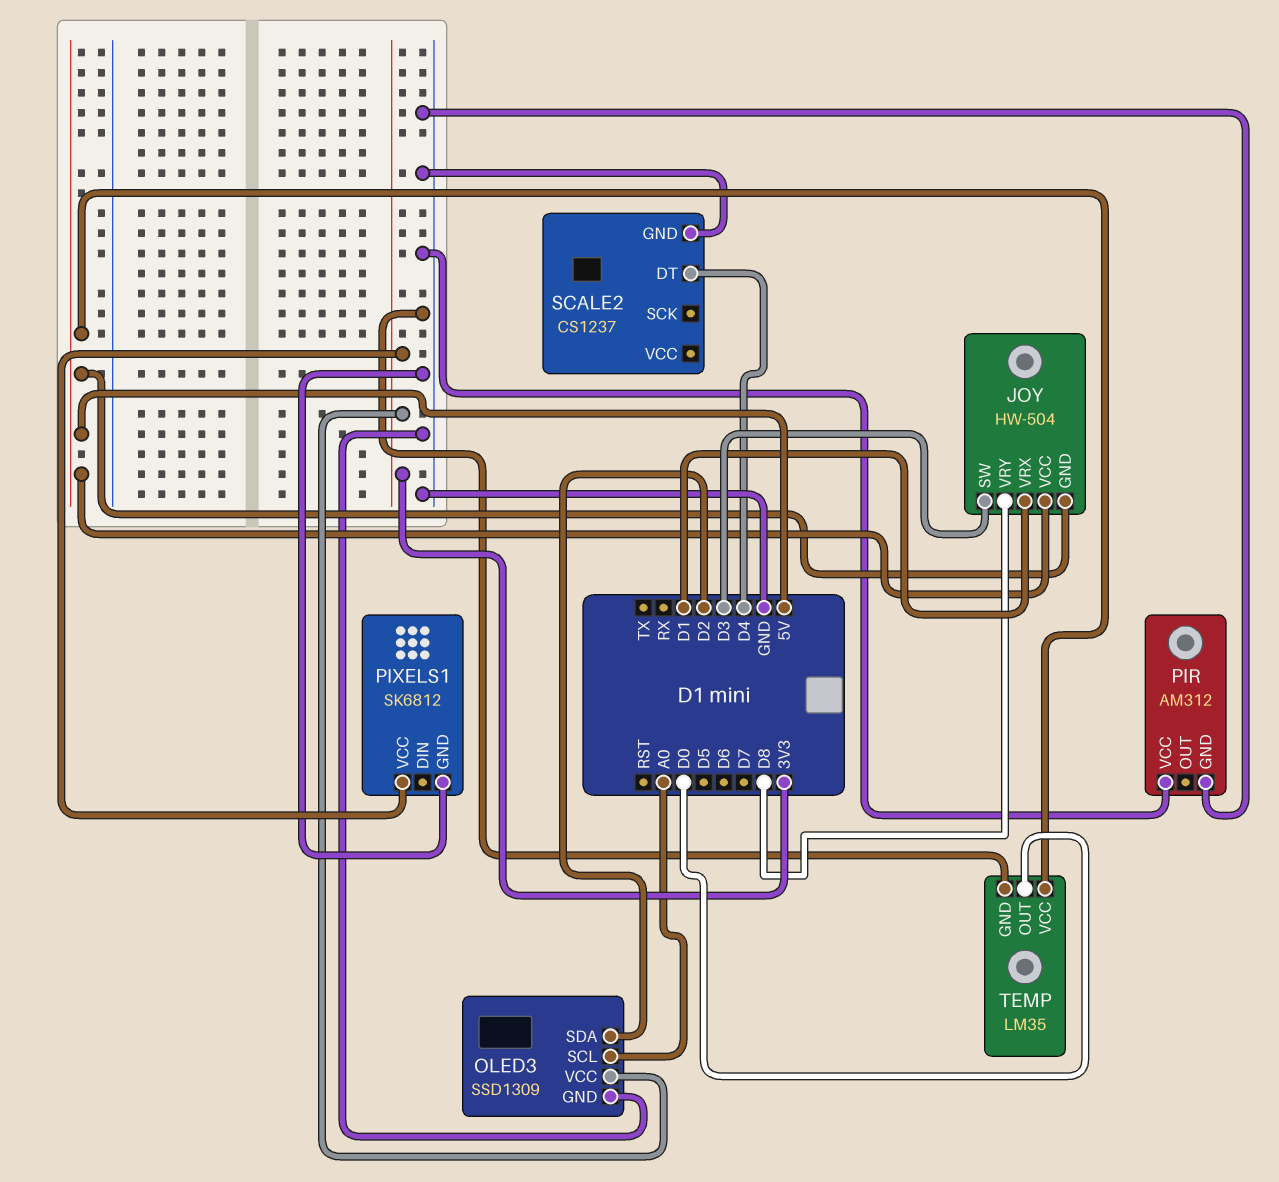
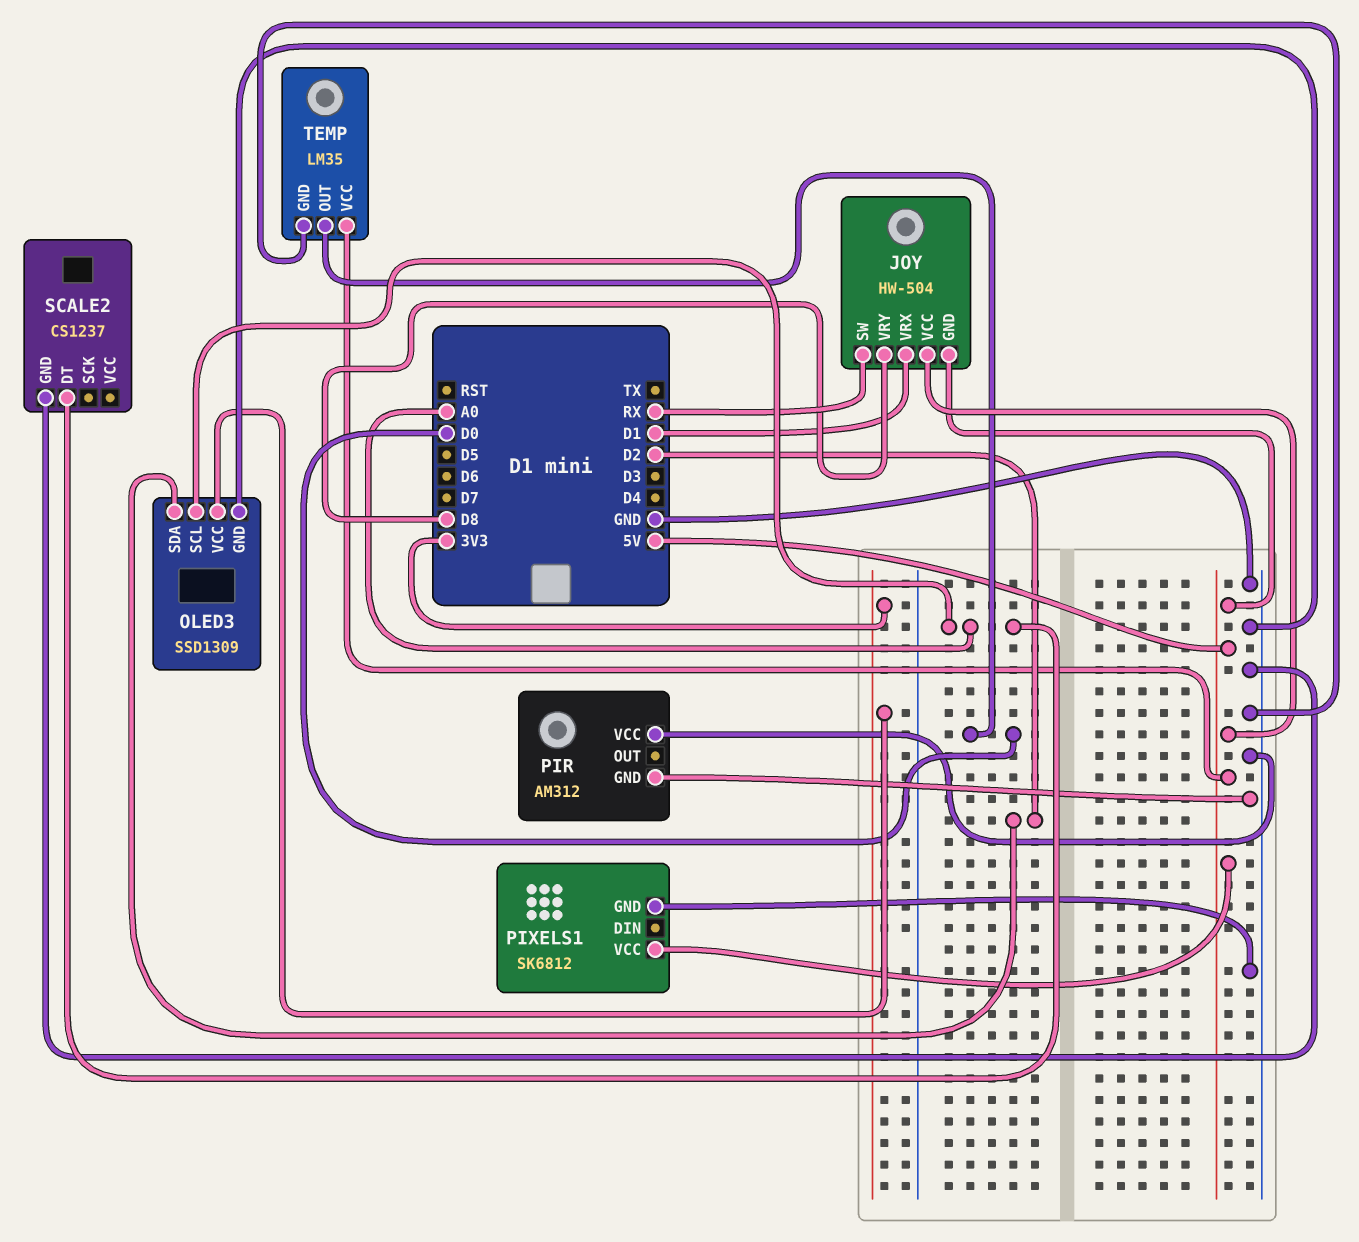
JOY pin SW: D3 -> RX
PIXELS1 pin VCC: 3V3 -> 5V
SCALE2 pin DT: D4 -> A0

